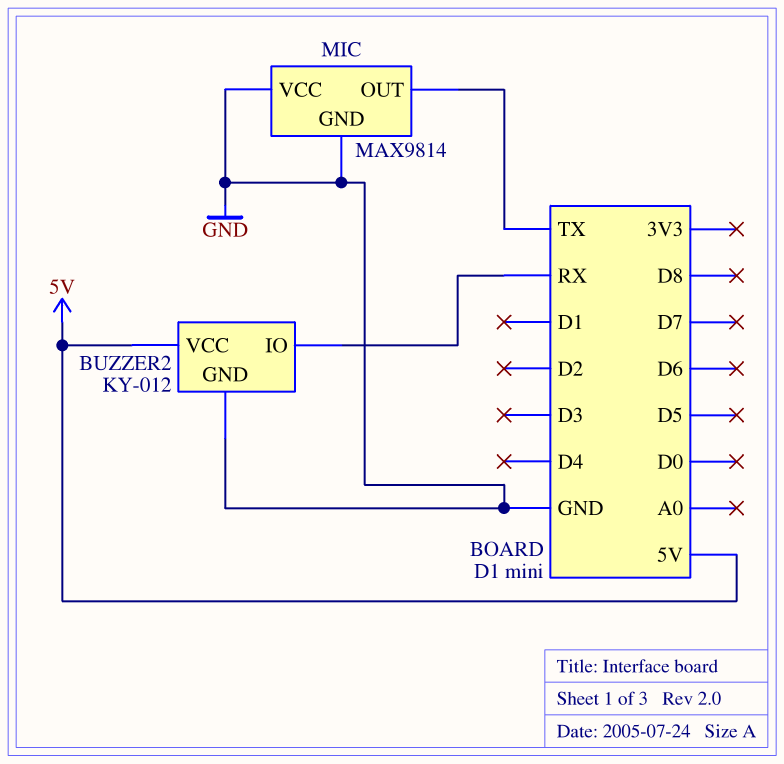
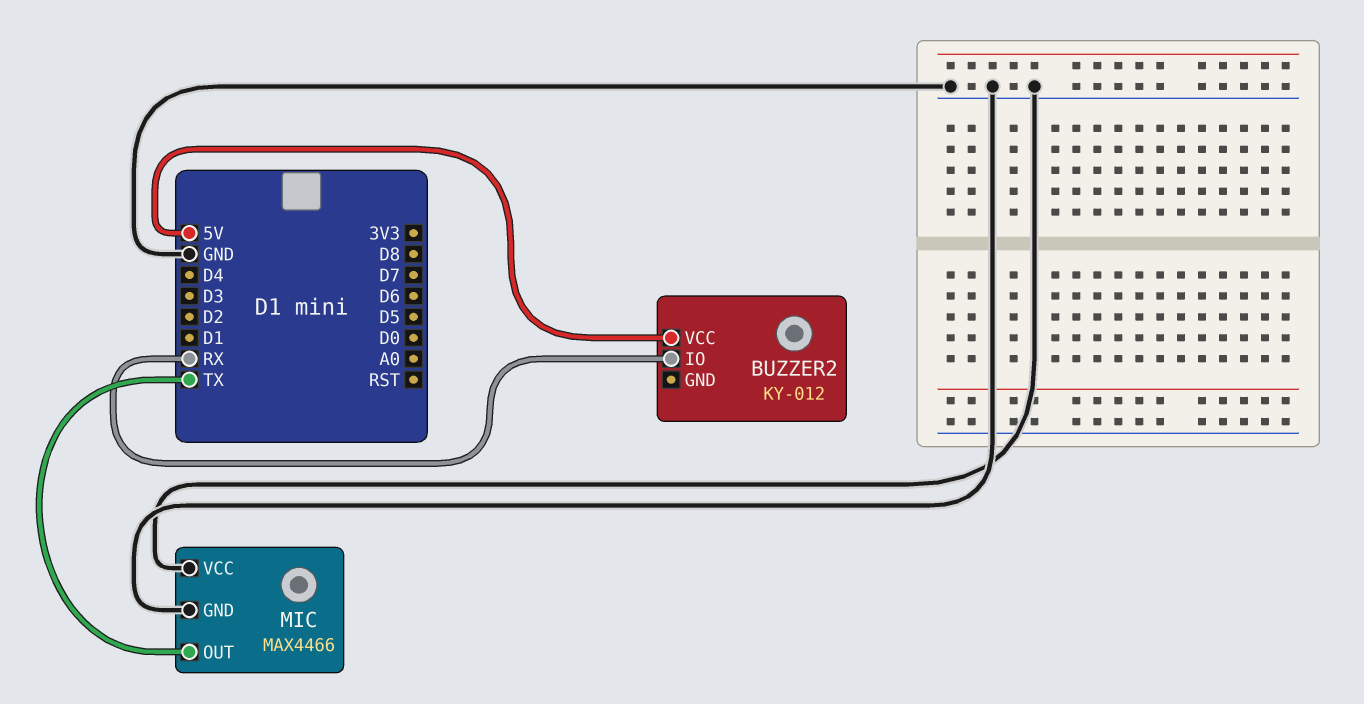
BUZZER2 pin GND: GND -> none
MIC: MAX9814 -> MAX4466

